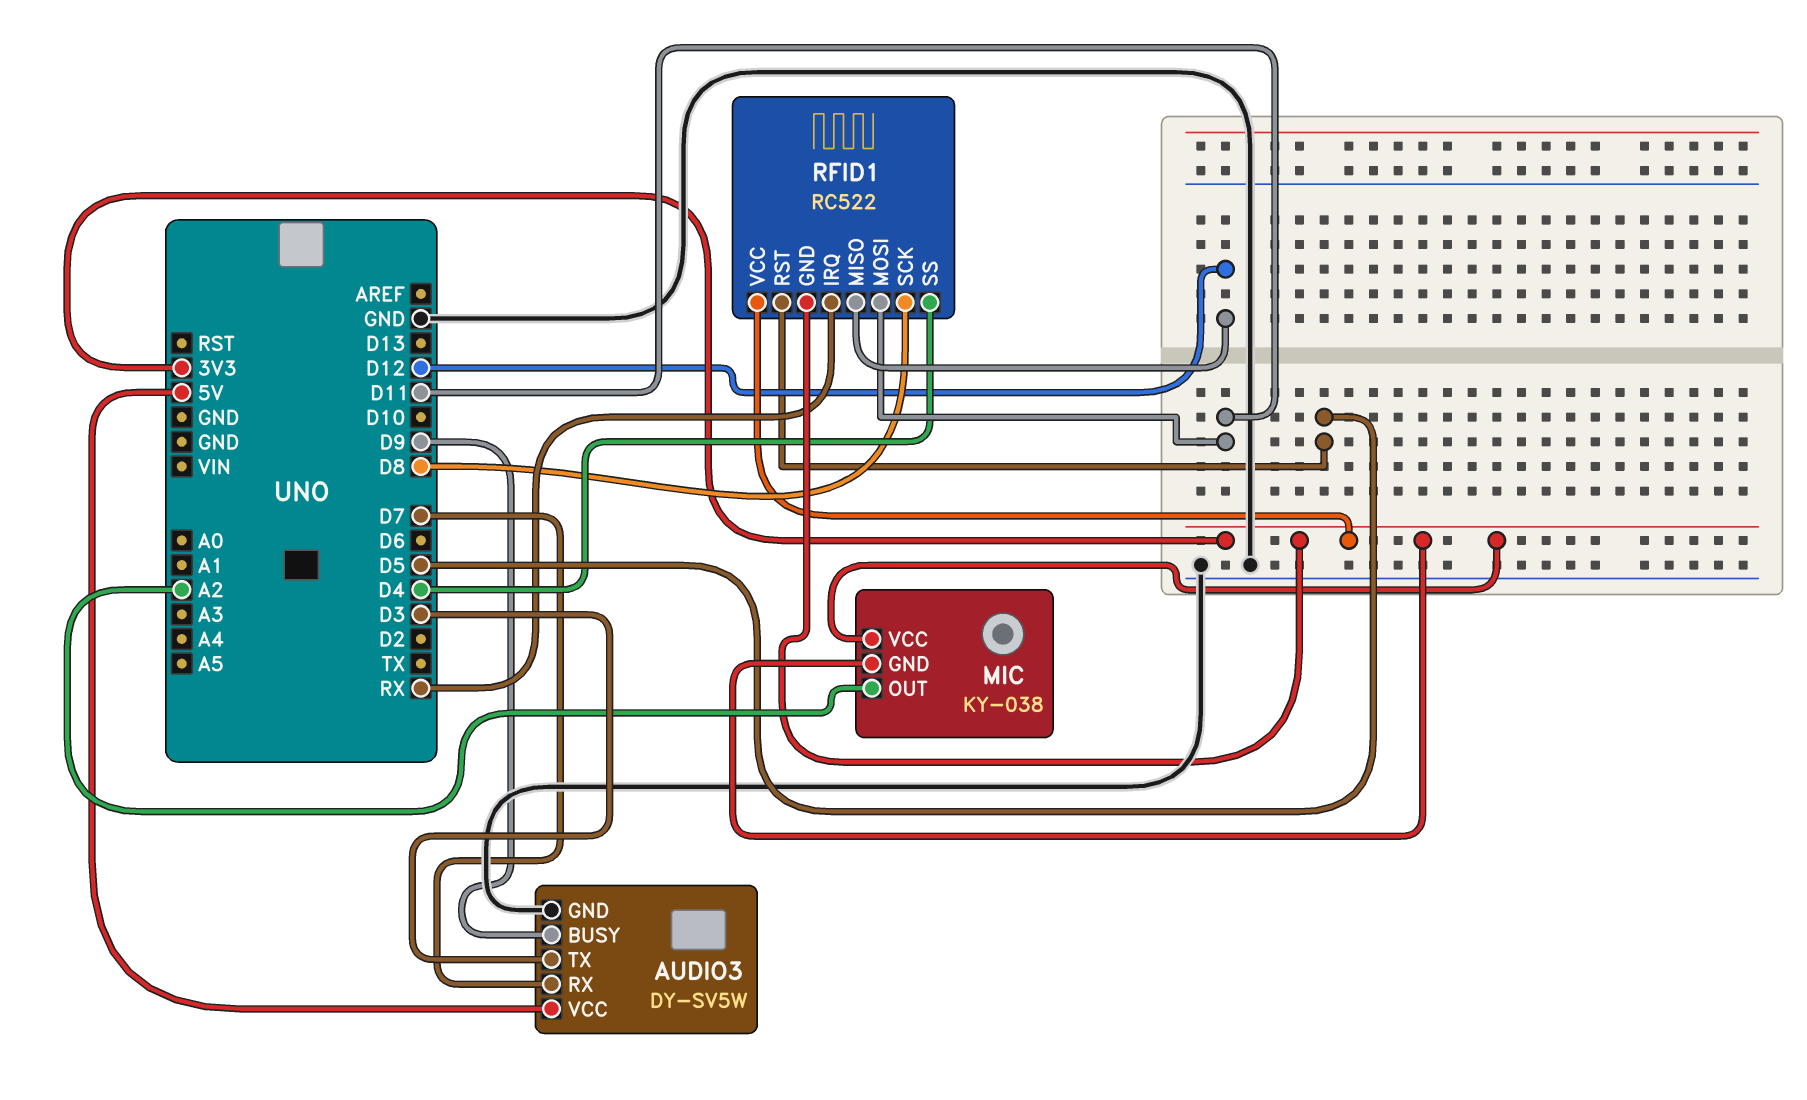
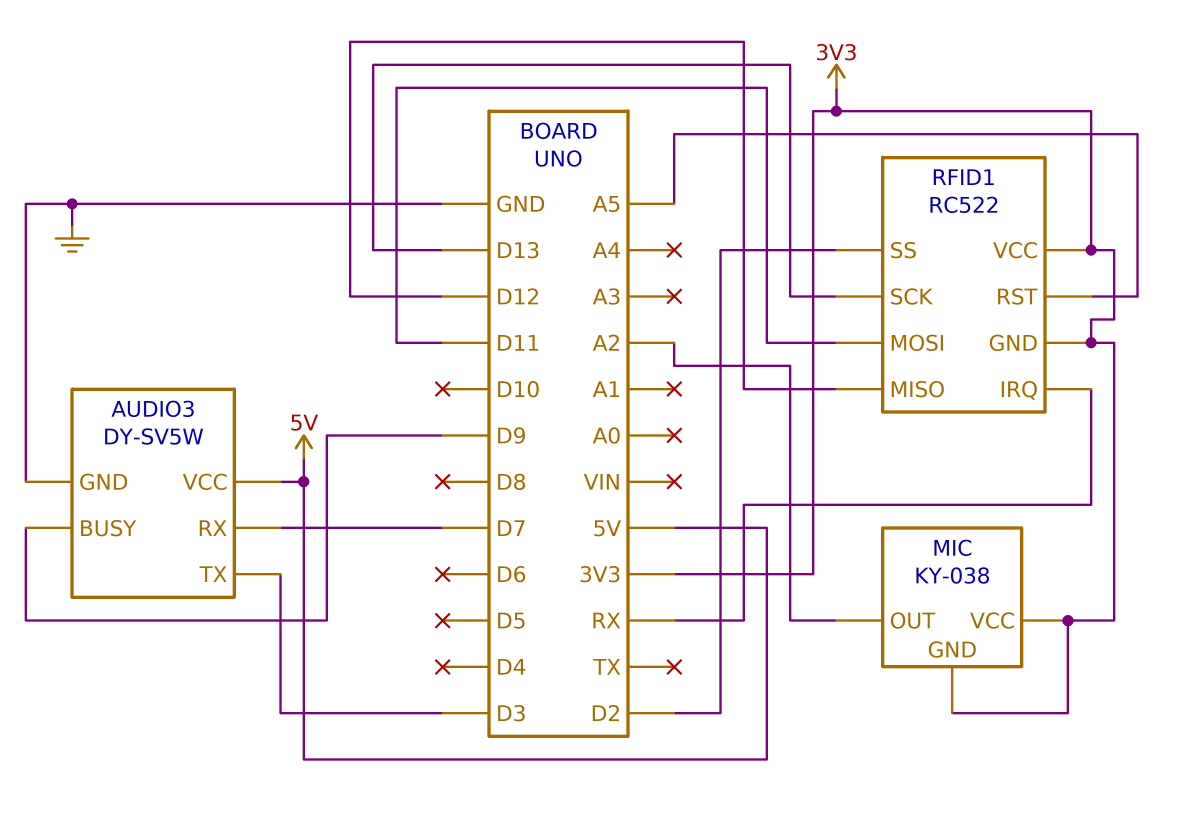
RFID1 pin RST: D5 -> A5
RFID1 pin SCK: D8 -> D13
RFID1 pin SS: D4 -> D2

